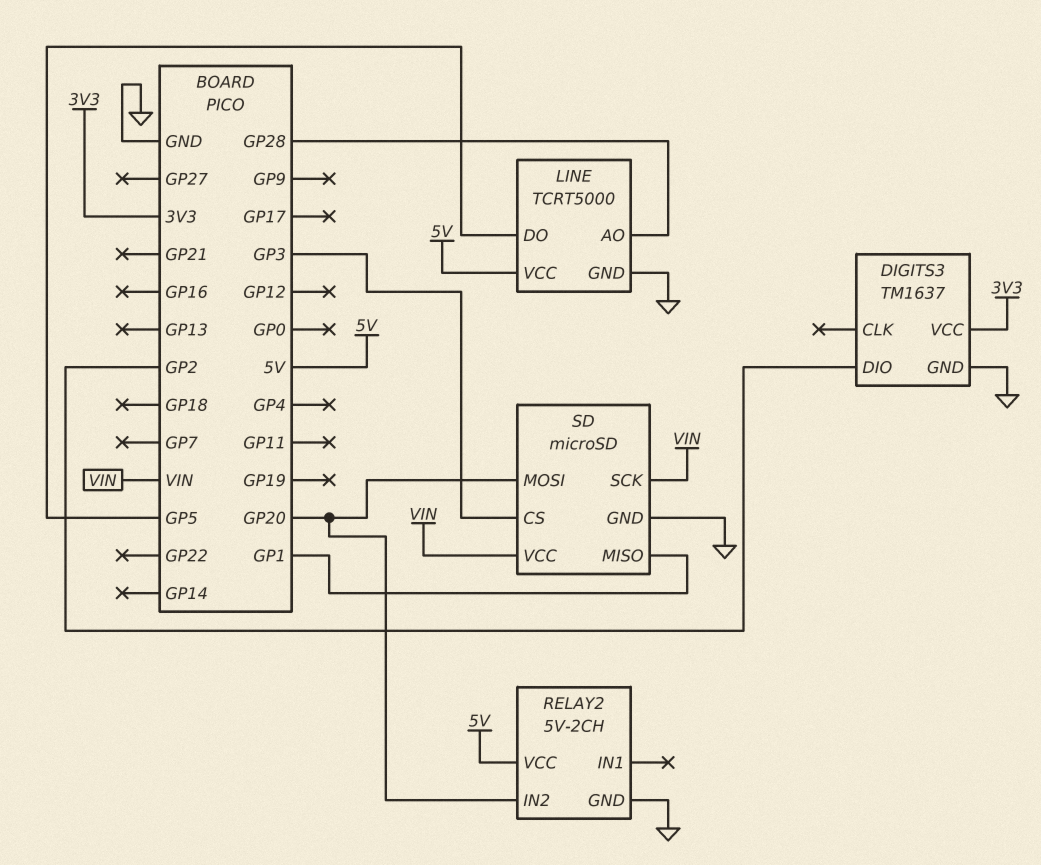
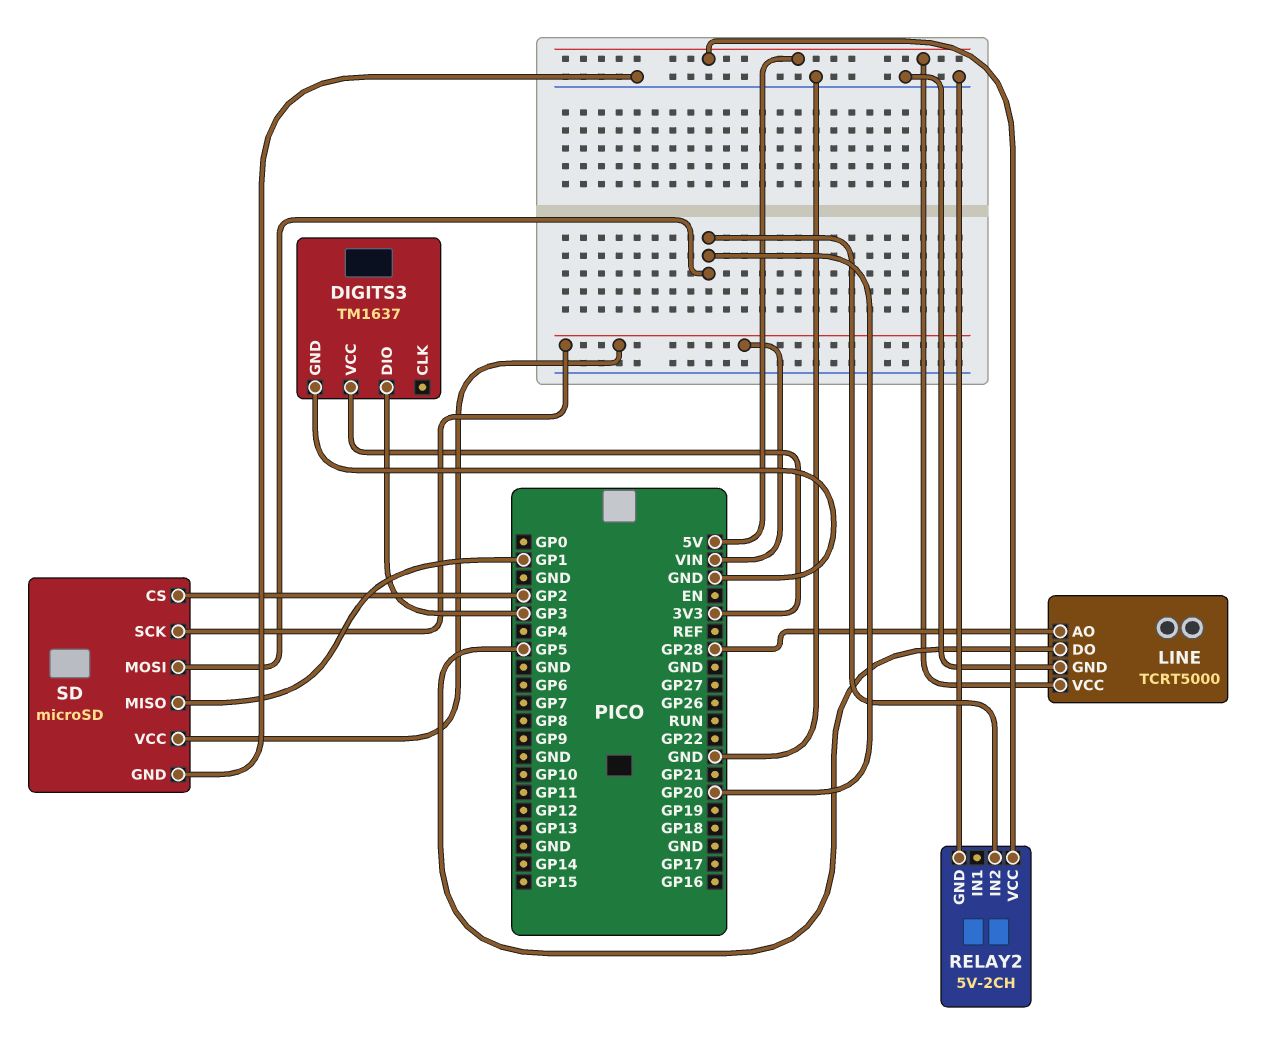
DIGITS3 pin DIO: GP2 -> GP3
SD pin CS: GP3 -> GP2

